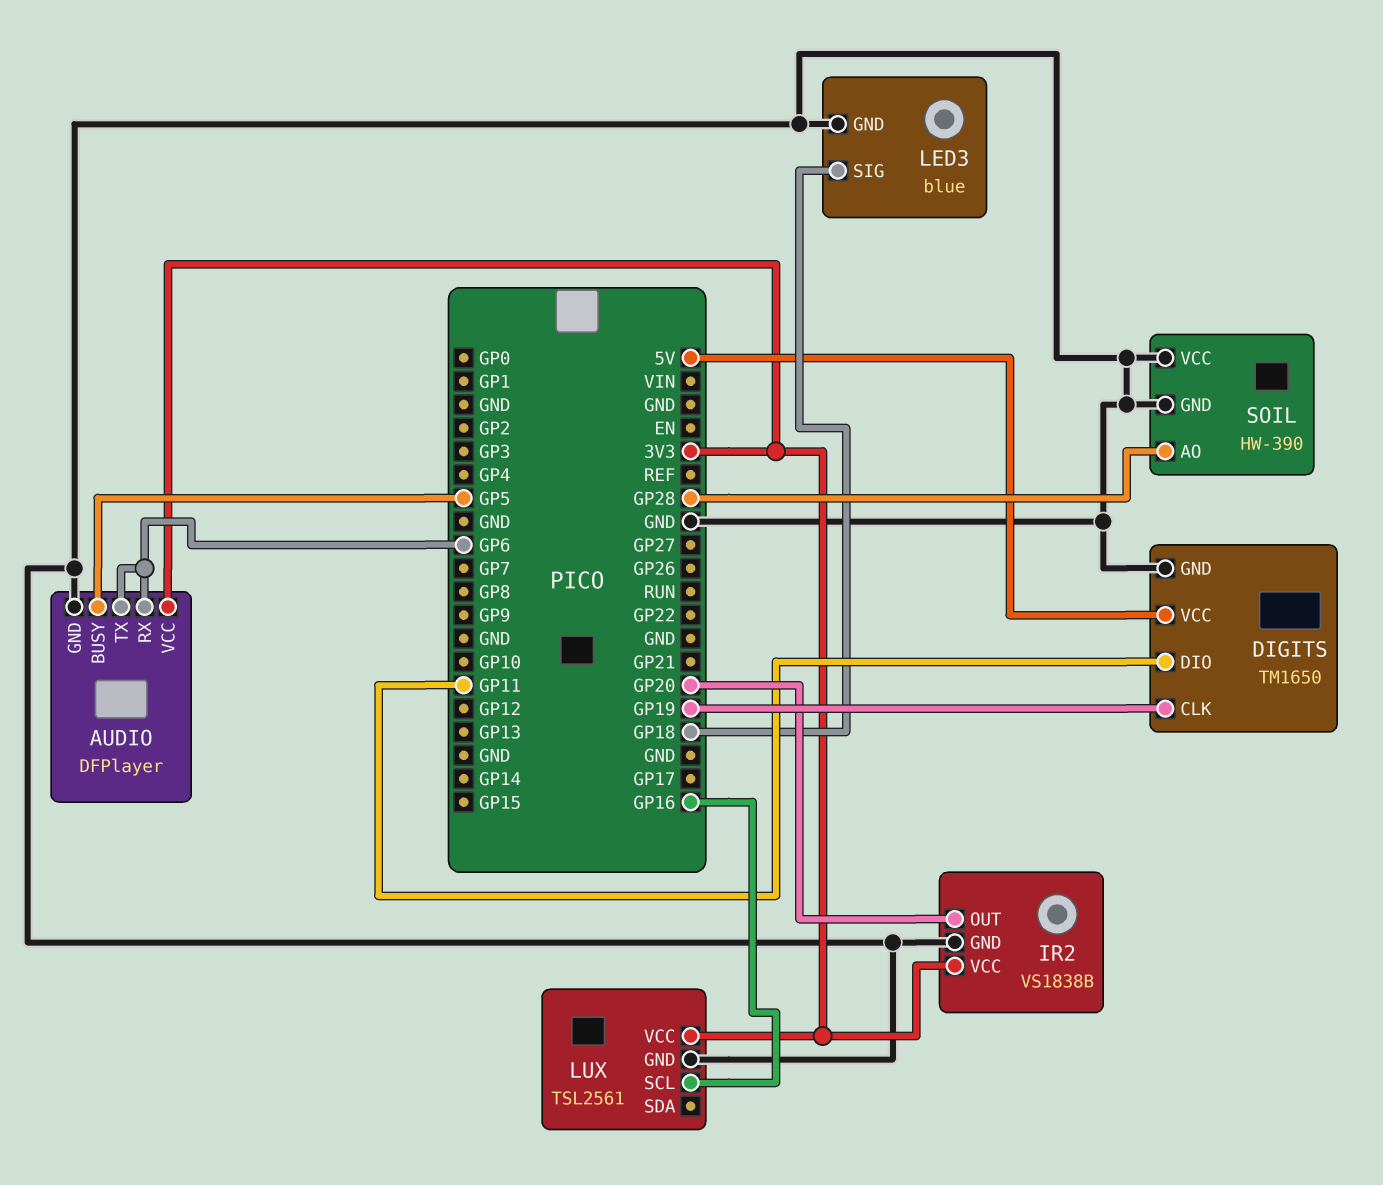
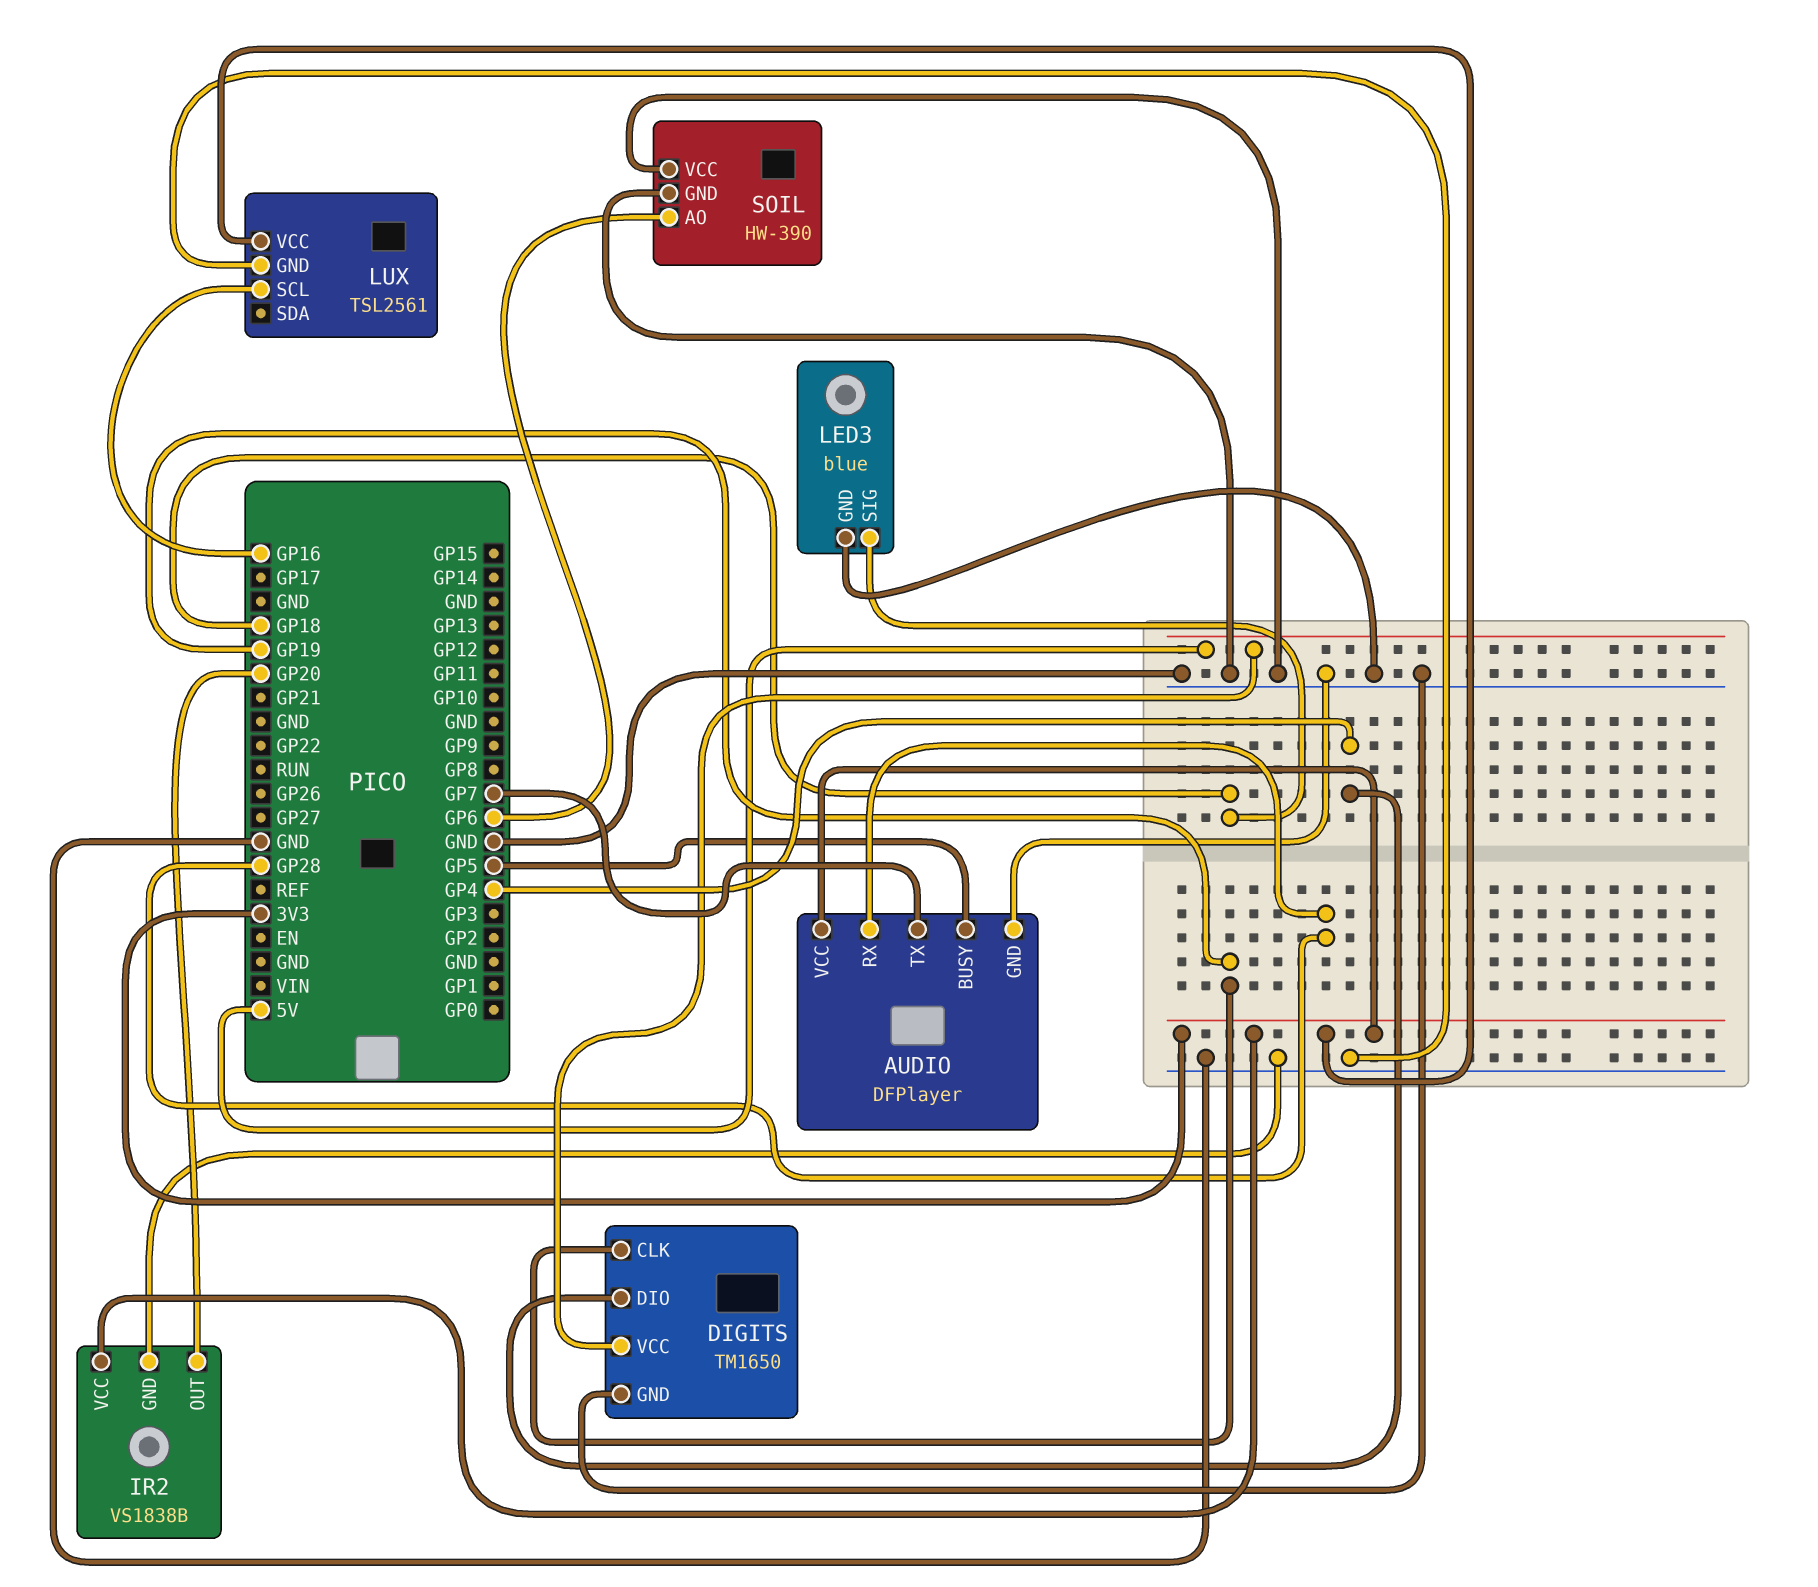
AUDIO pin RX: GP6 -> GP28
AUDIO pin TX: GP6 -> GP7
DIGITS pin DIO: GP11 -> GP4
SOIL pin AO: GP28 -> GP6

